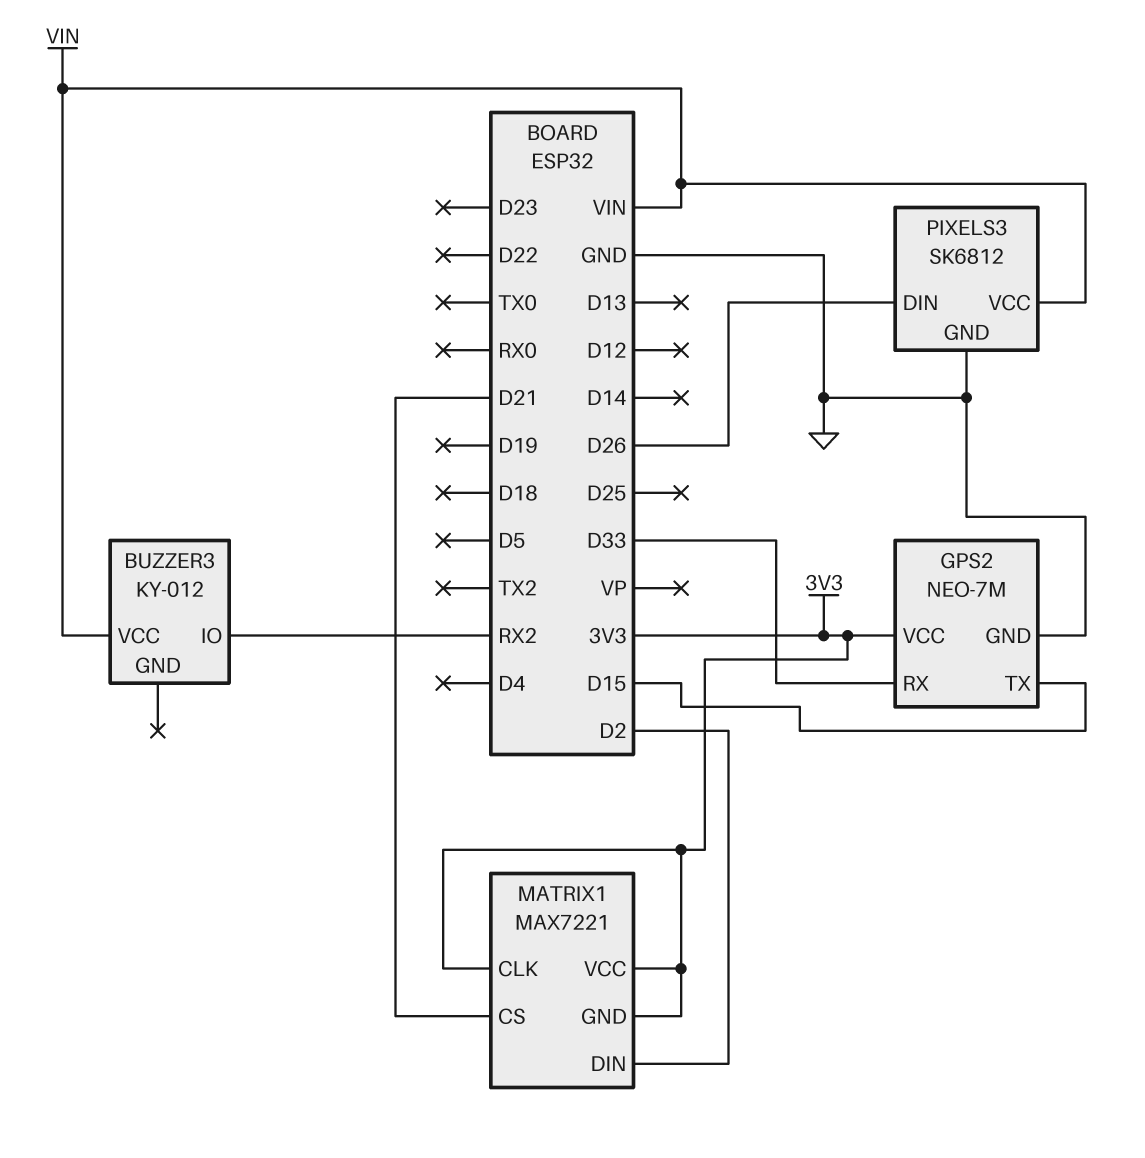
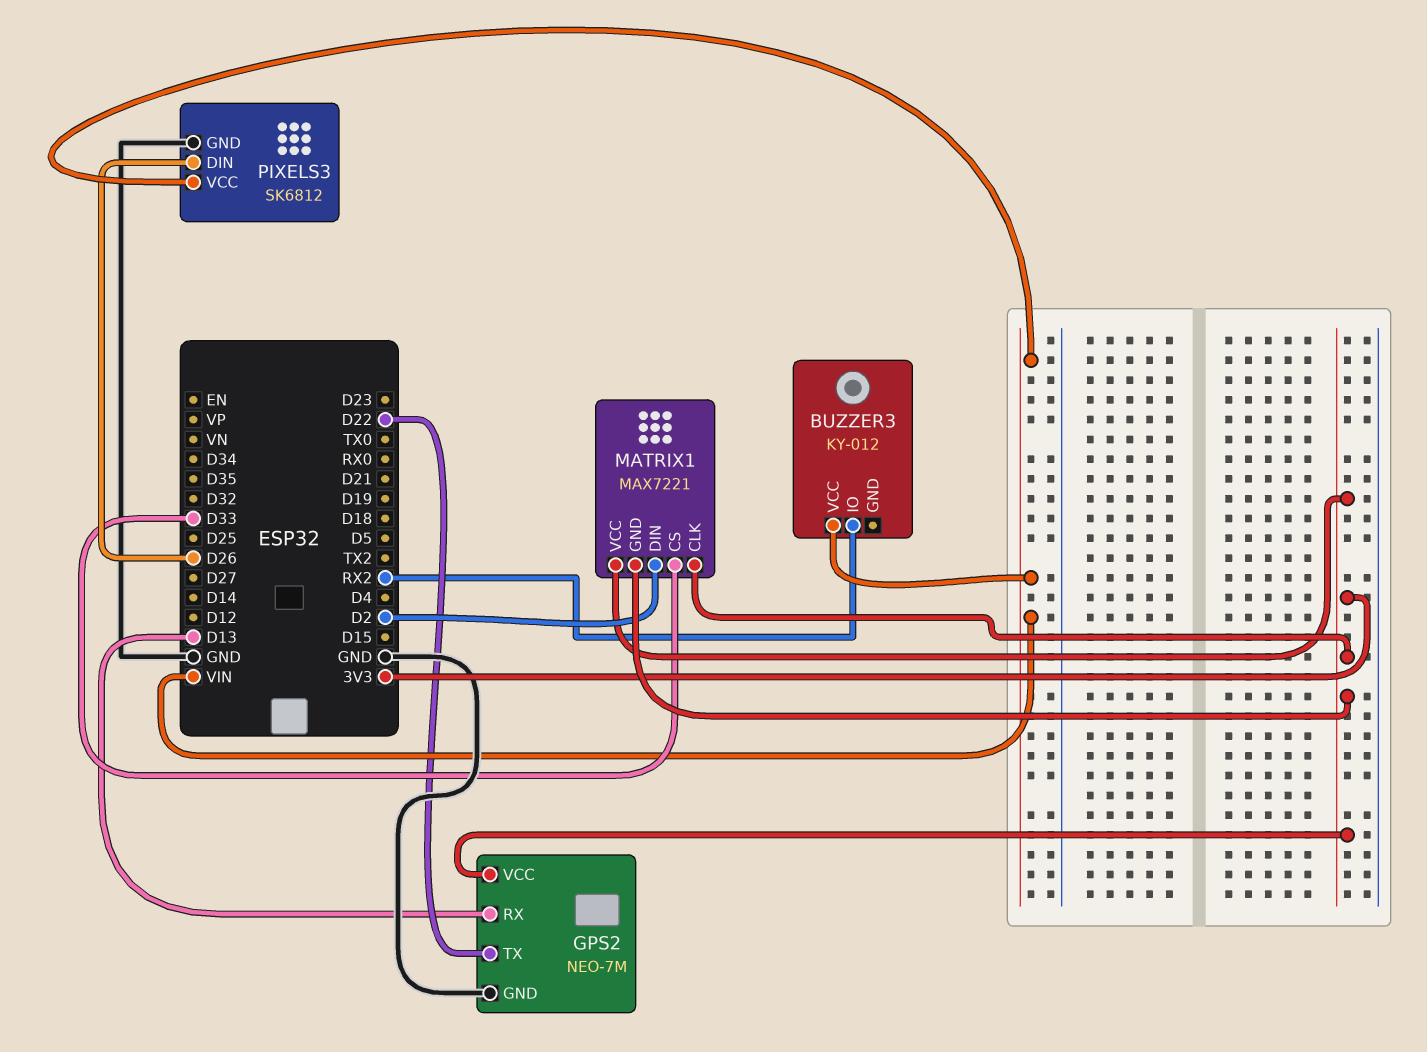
GPS2 pin RX: D33 -> D13
GPS2 pin TX: D15 -> D22
MATRIX1 pin CS: D21 -> D33

